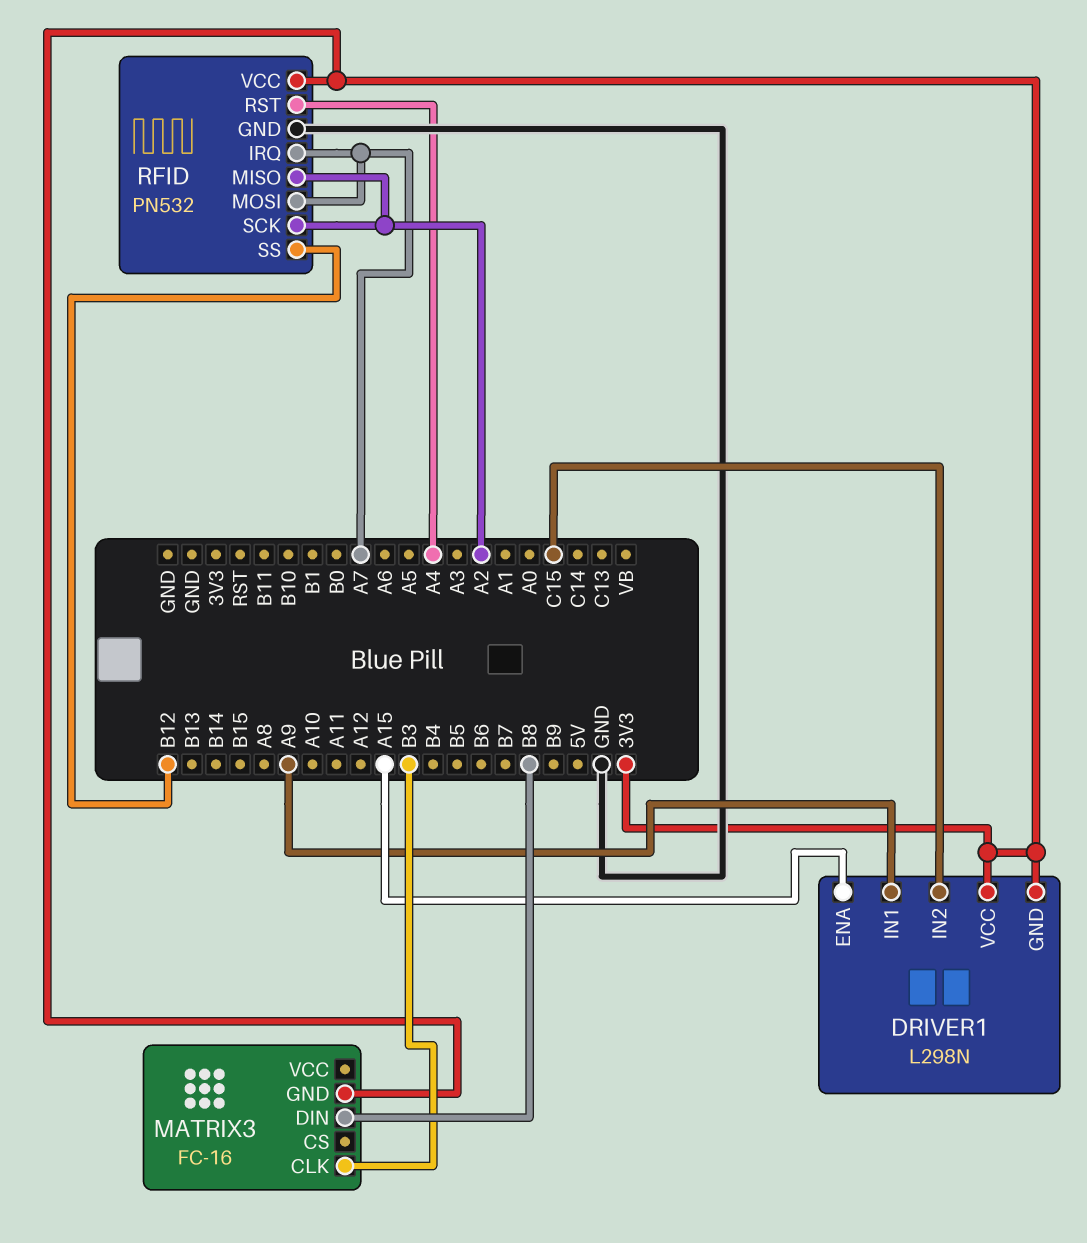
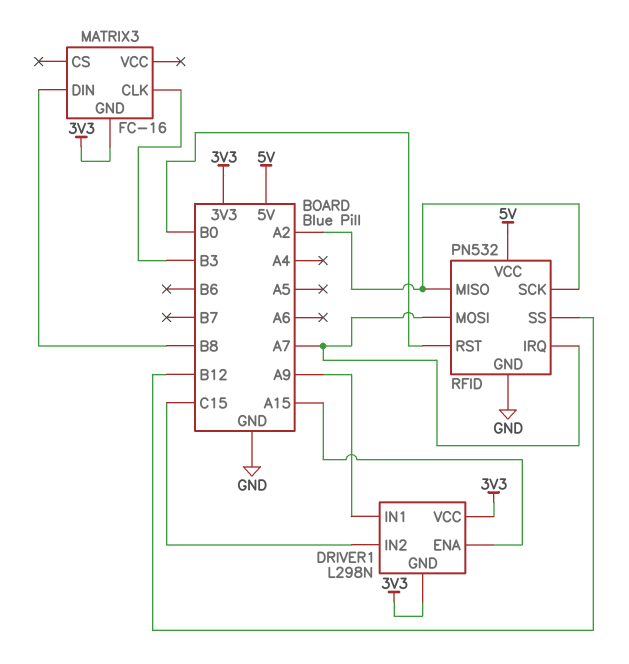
RFID pin RST: A4 -> B0
RFID pin VCC: 3V3 -> 5V

